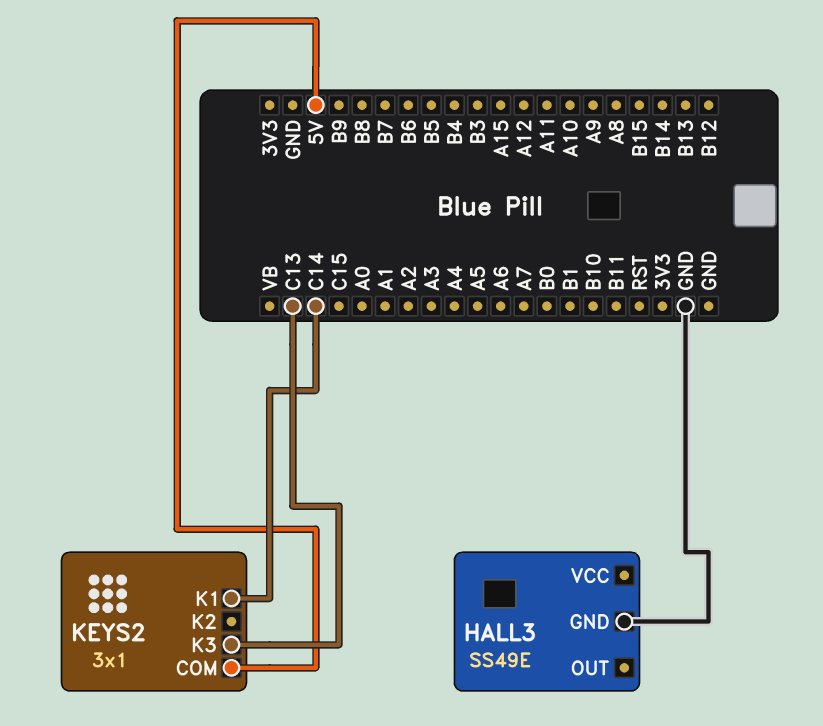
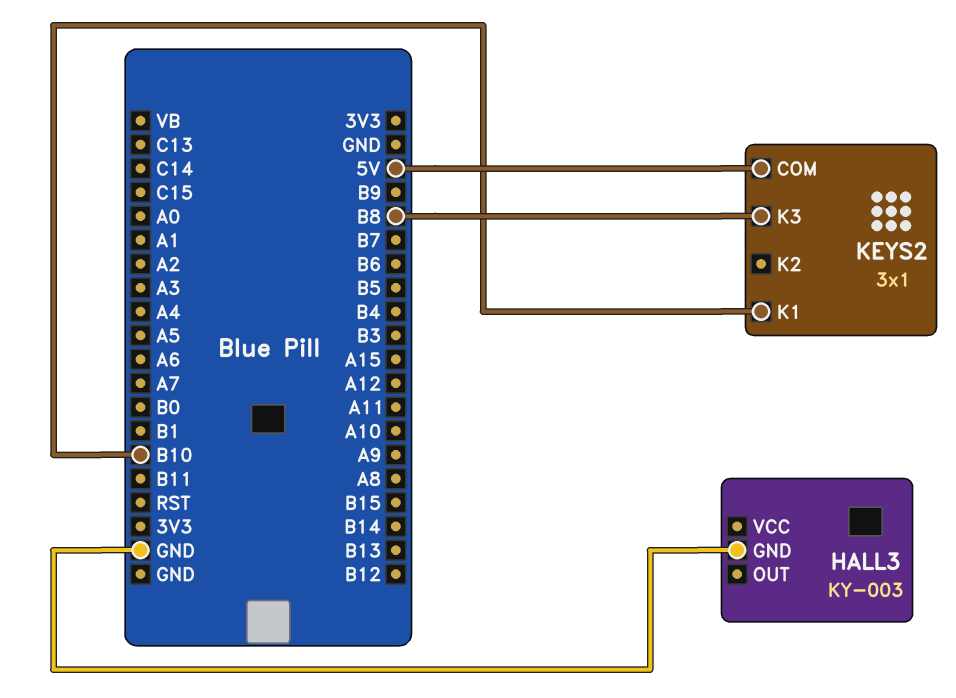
HALL3: SS49E -> KY-003
KEYS2 pin K1: C14 -> B10
KEYS2 pin K3: C13 -> B8

